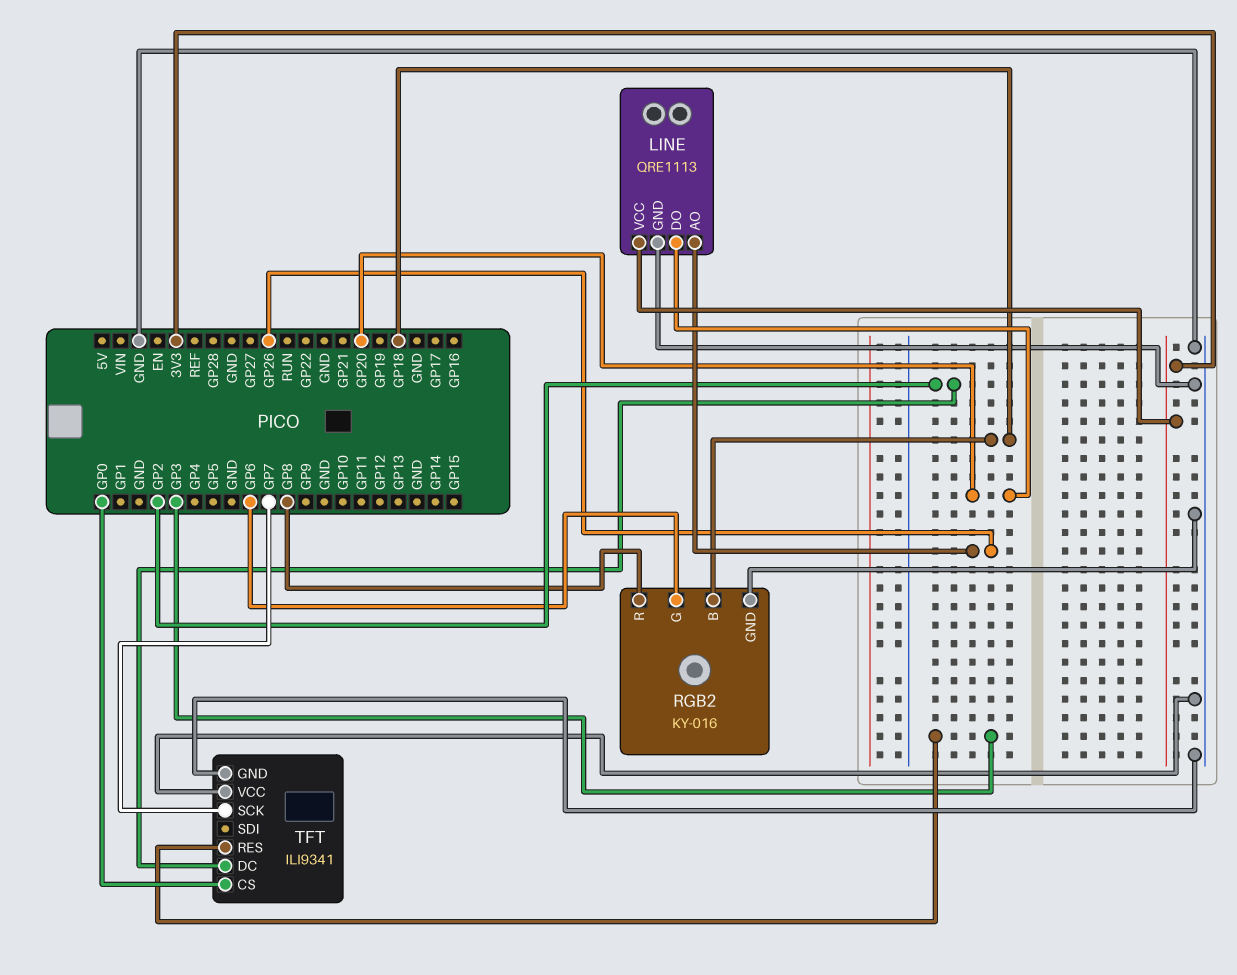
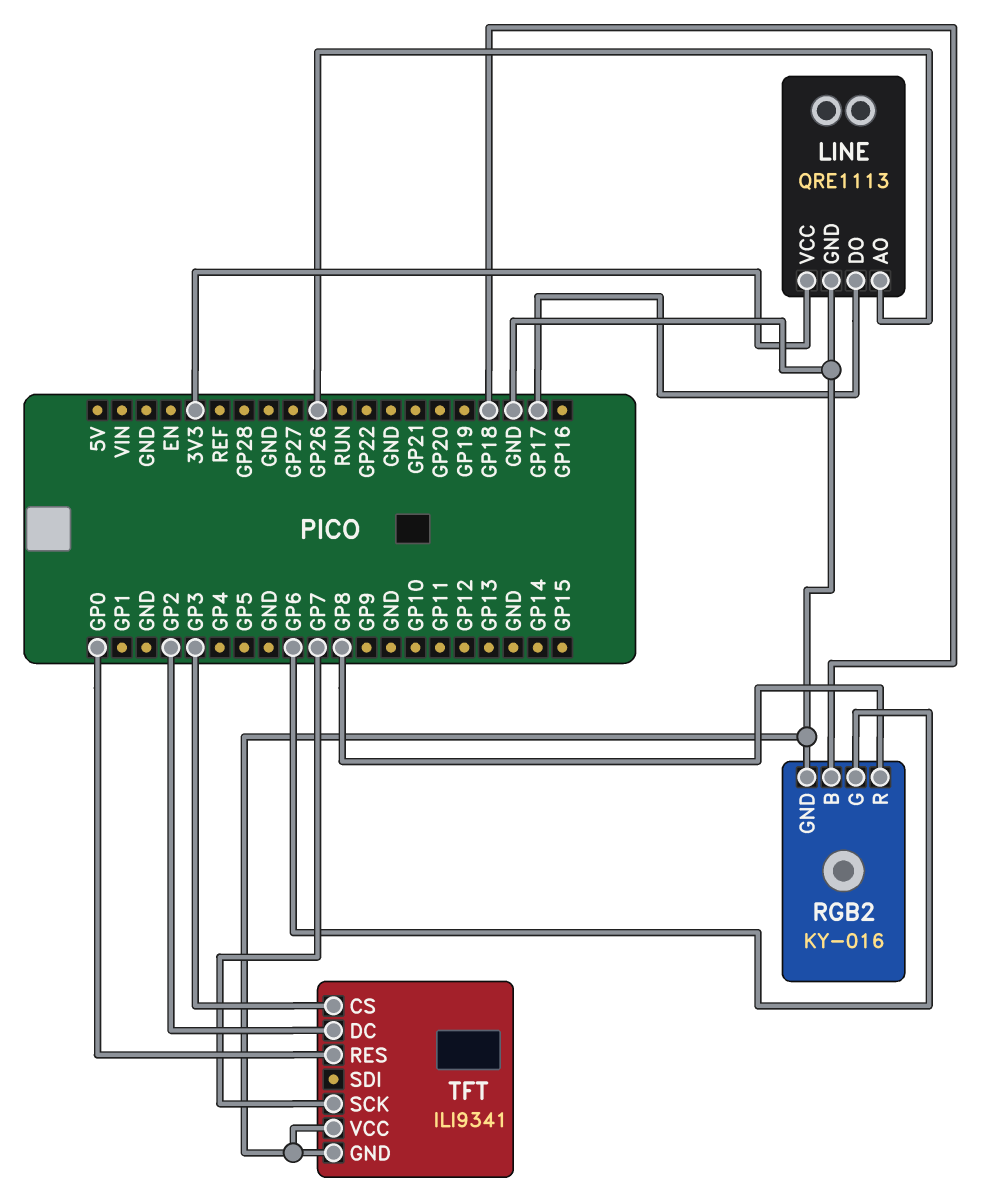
LINE pin DO: GP20 -> GP17
TFT pin CS: GP0 -> GP3
TFT pin RES: GP3 -> GP0

